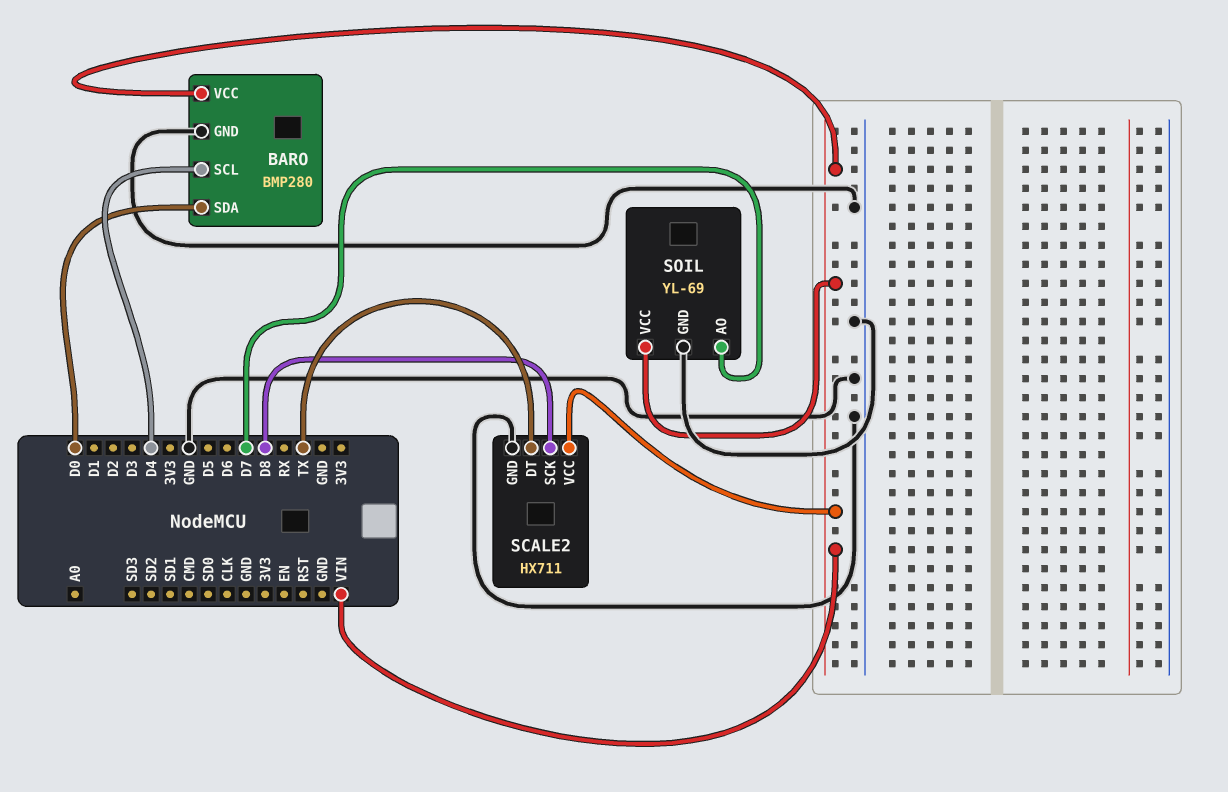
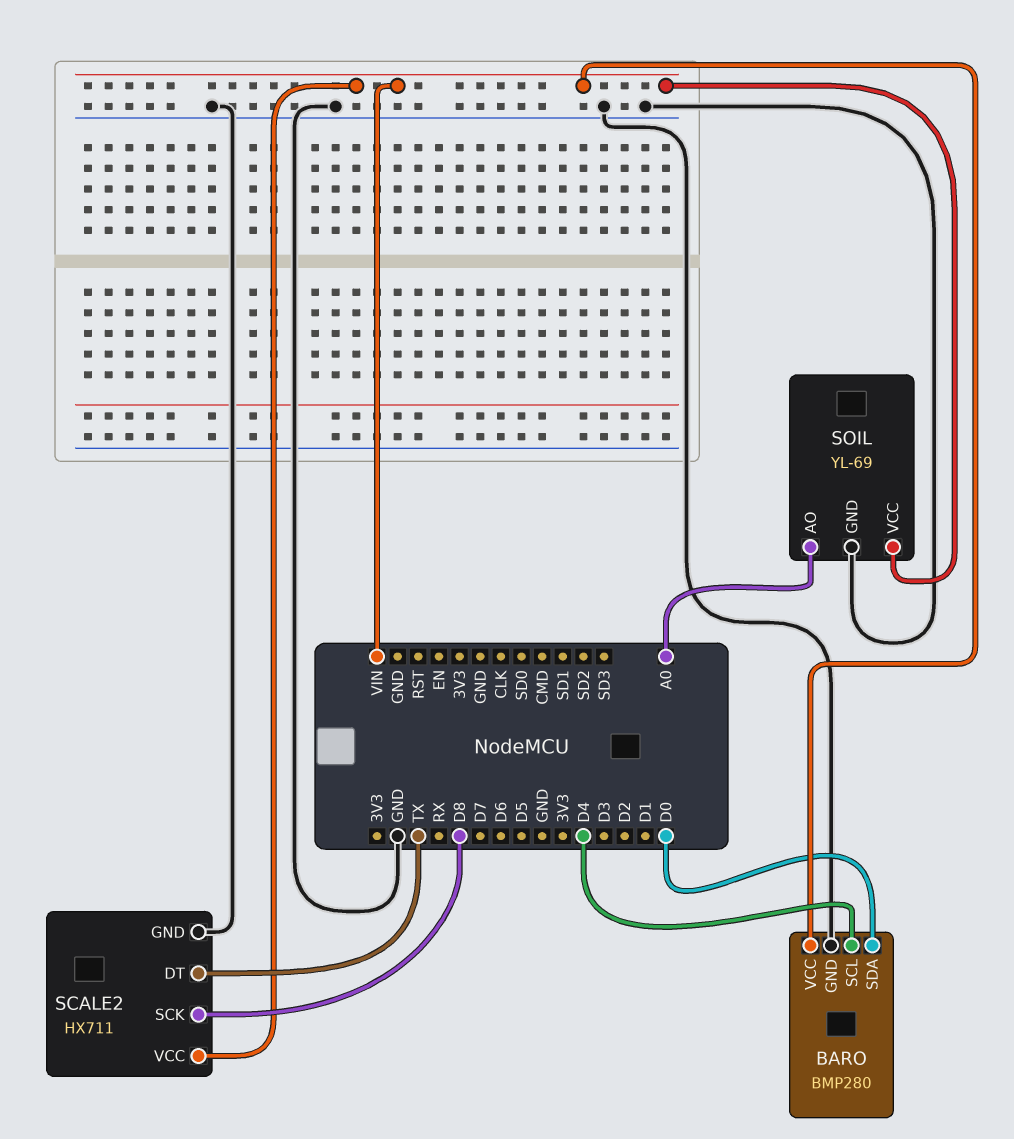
SOIL pin AO: D7 -> A0

